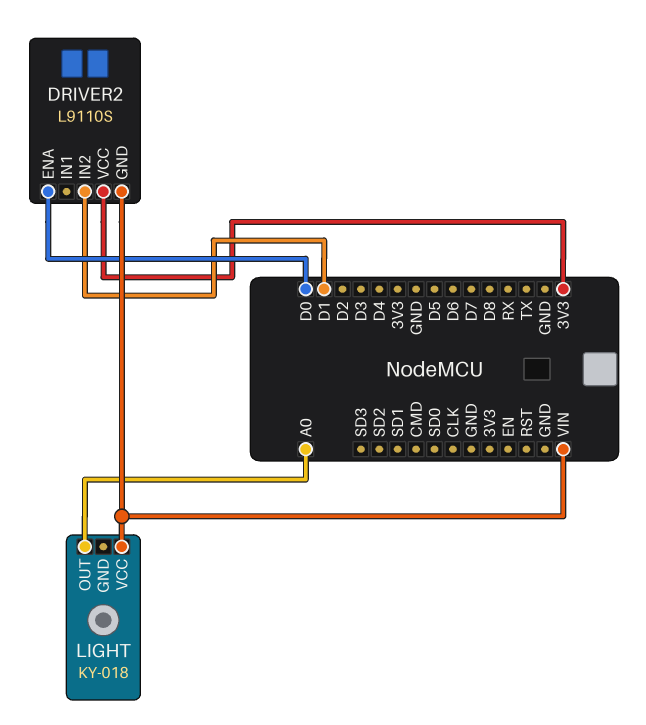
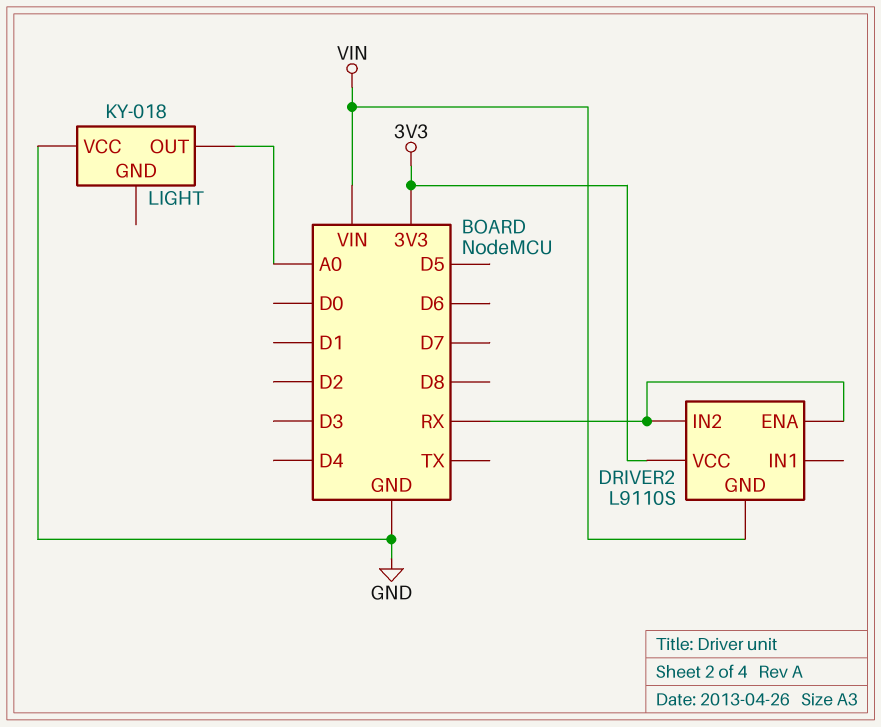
DRIVER2 pin ENA: D0 -> RX
DRIVER2 pin IN2: D1 -> RX
LIGHT pin VCC: VIN -> GND

